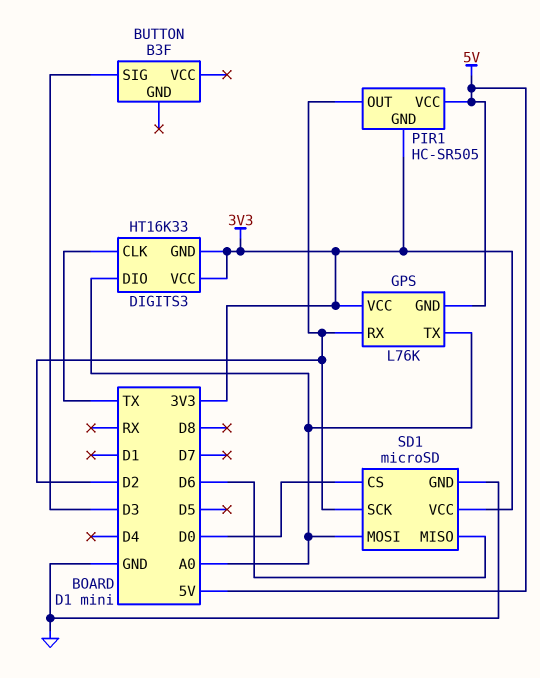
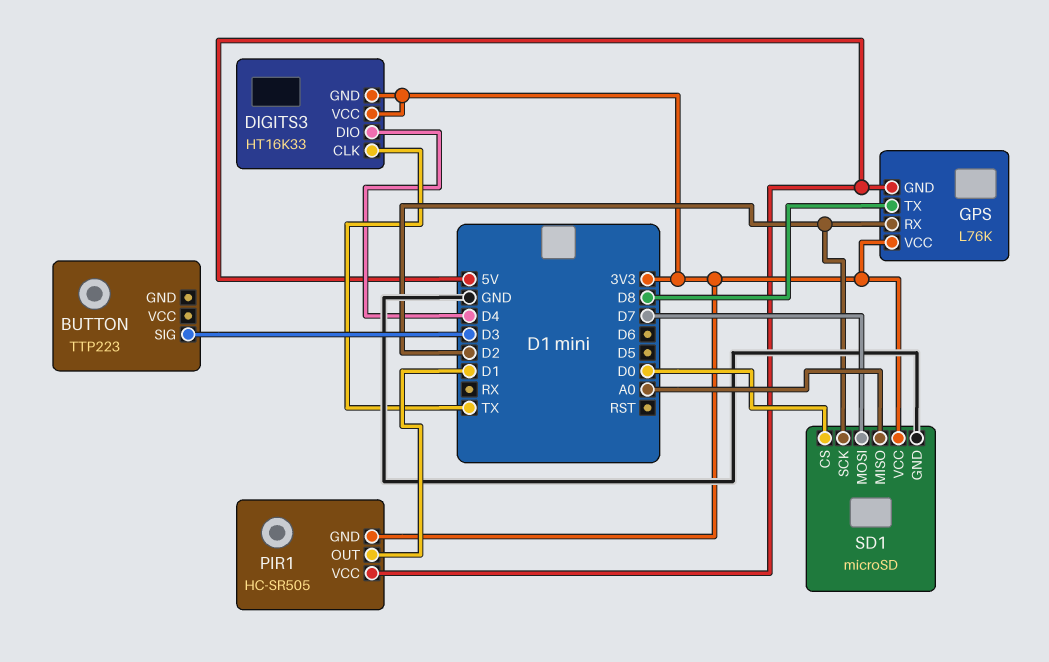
BUTTON: B3F -> TTP223
DIGITS3 pin DIO: A0 -> D4
GPS pin TX: A0 -> D8
PIR1 pin OUT: D2 -> D1
SD1 pin MISO: D6 -> A0
SD1 pin MOSI: A0 -> D7

